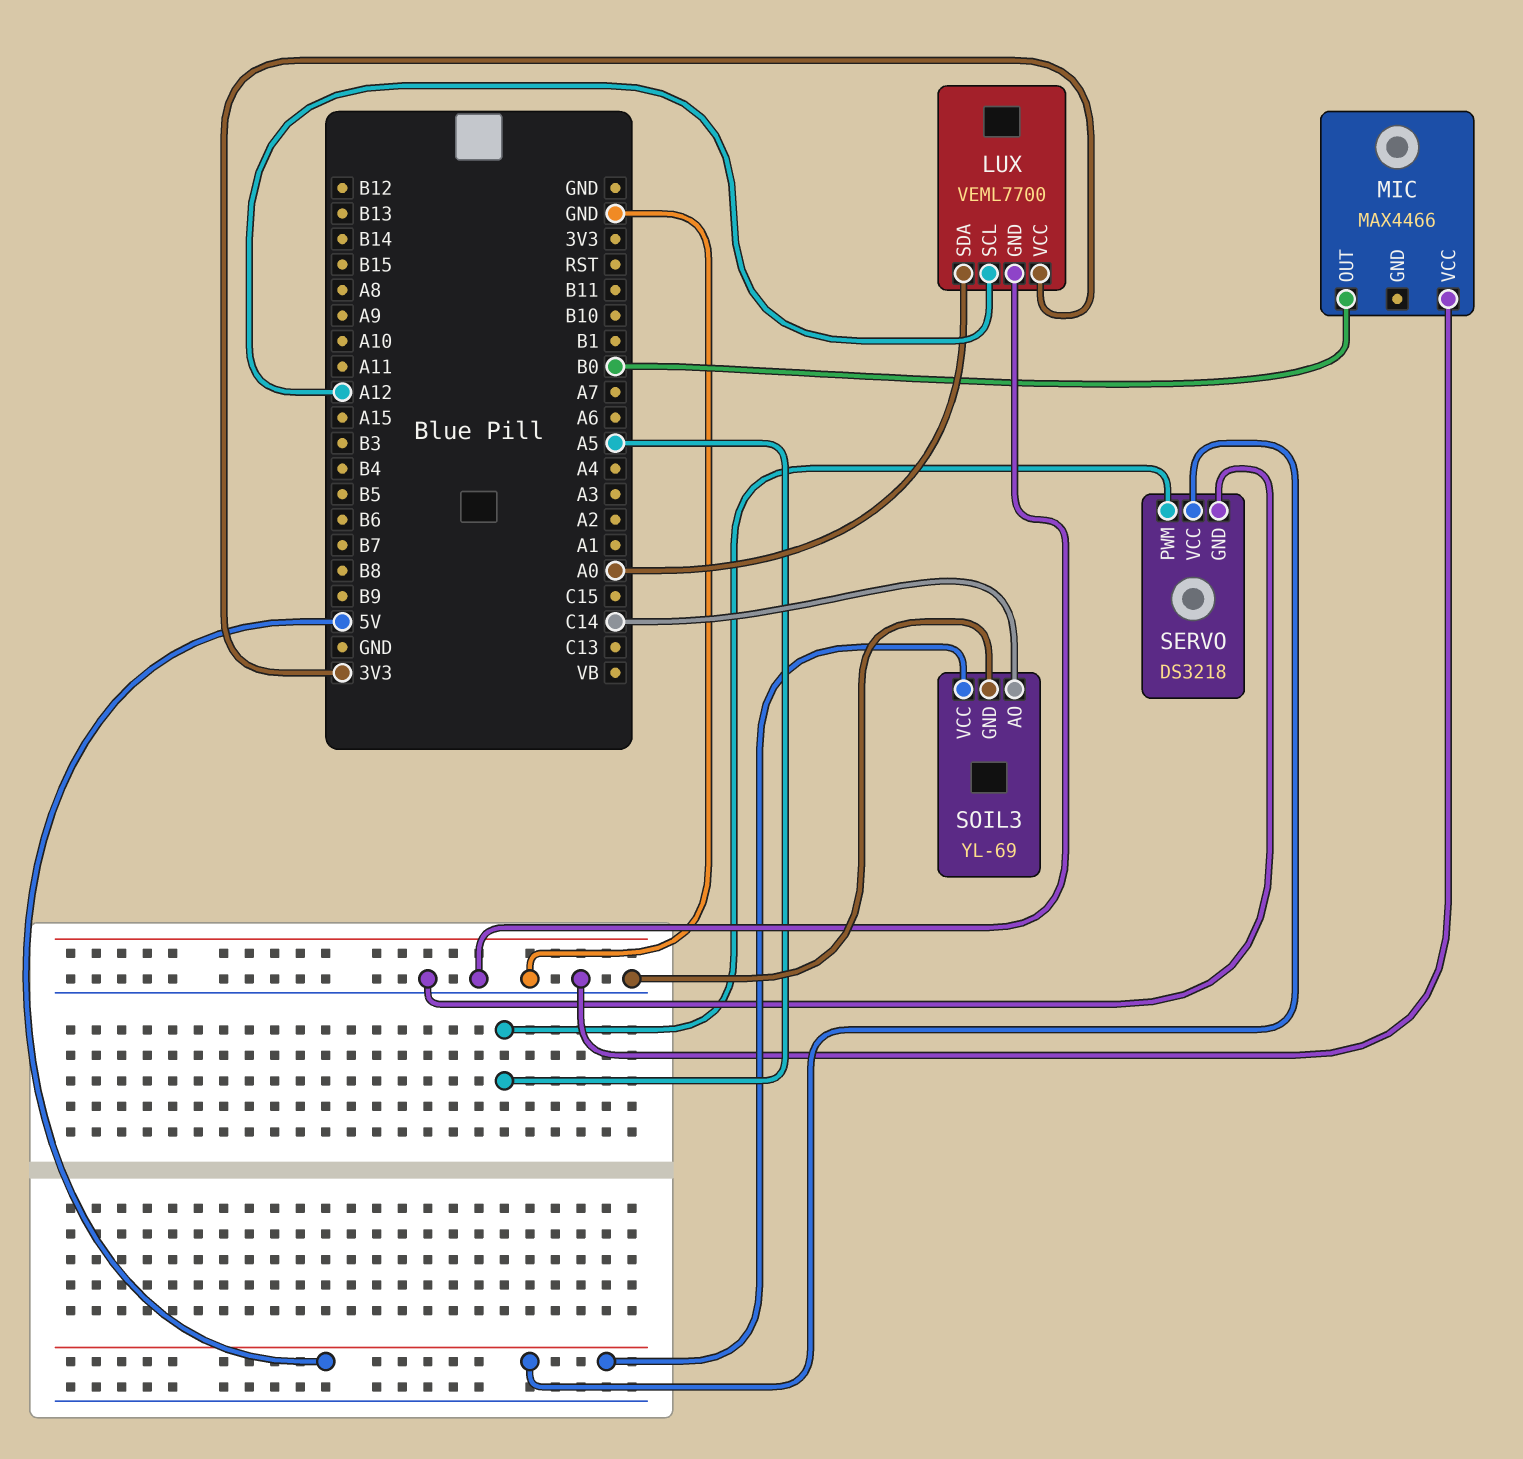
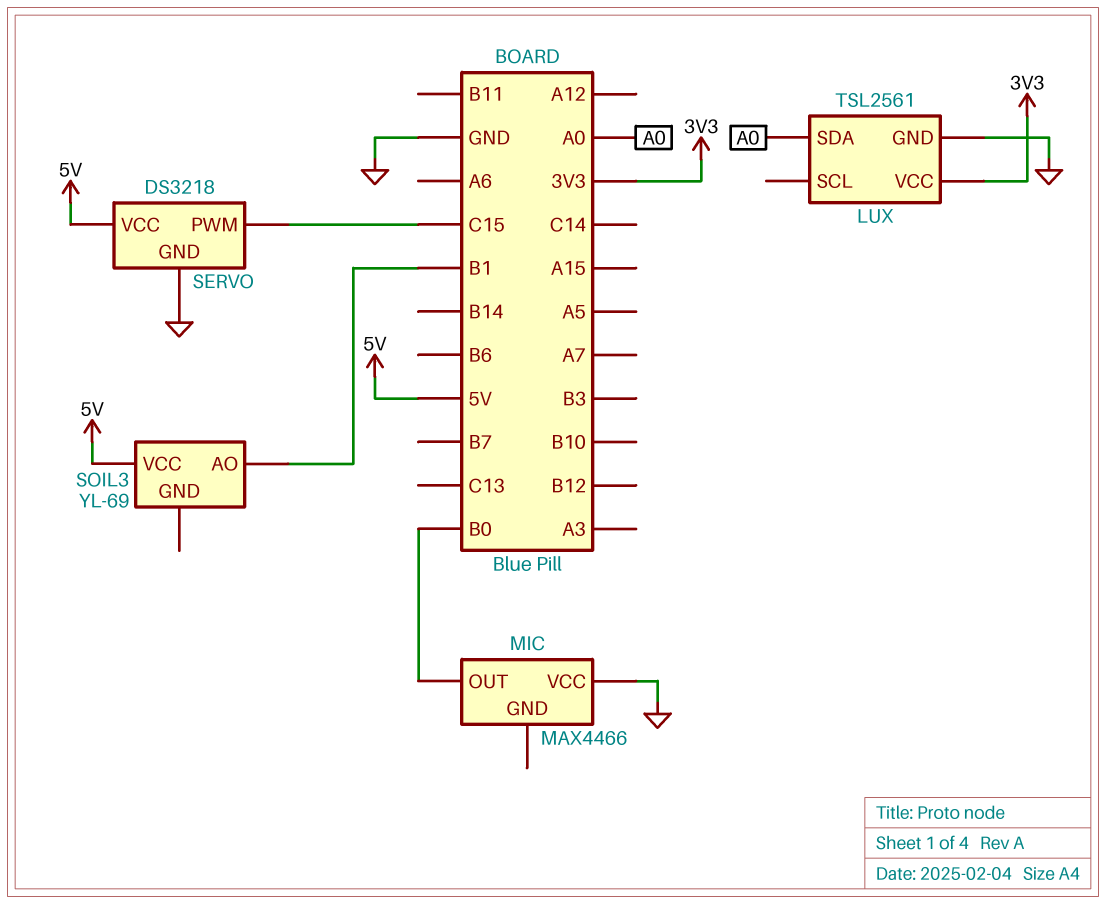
LUX: VEML7700 -> TSL2561
LUX pin SCL: A12 -> none
SERVO pin PWM: A5 -> C15
SOIL3 pin AO: C14 -> B1
SOIL3 pin GND: GND -> none

